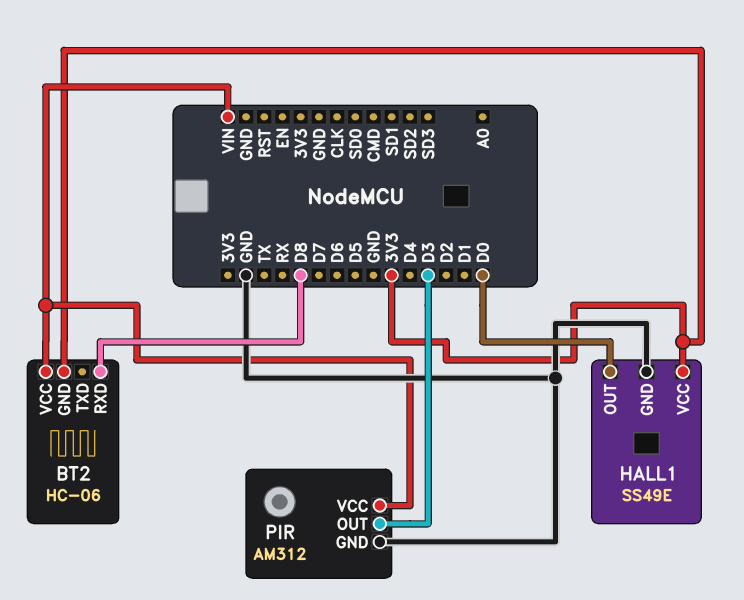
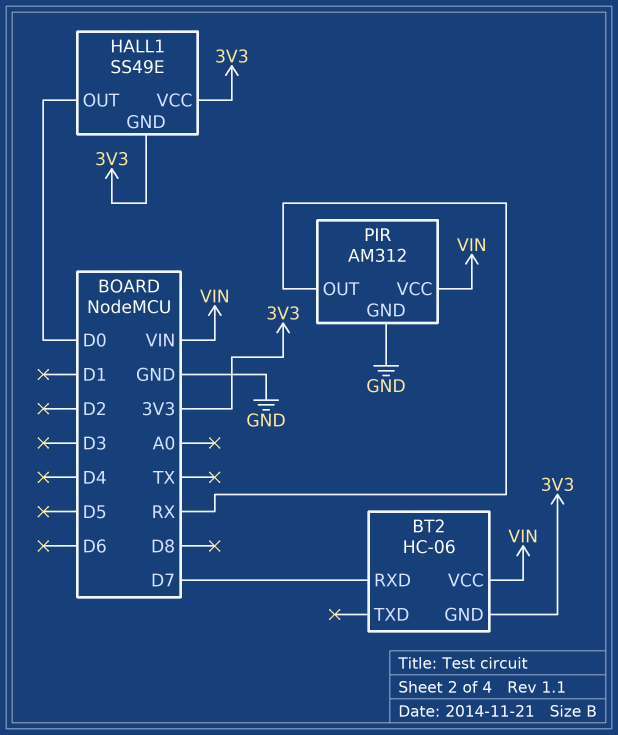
BT2 pin RXD: D8 -> D7
HALL1 pin GND: GND -> 3V3
PIR pin OUT: D3 -> RX

